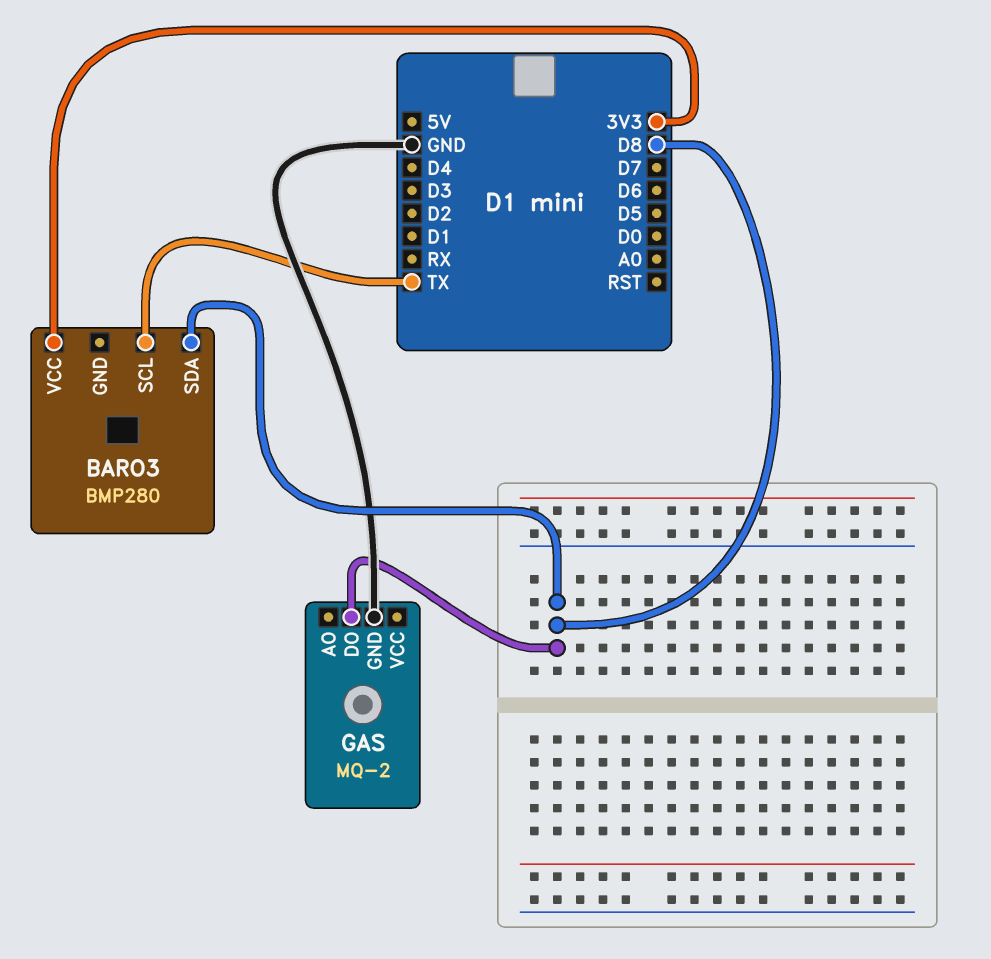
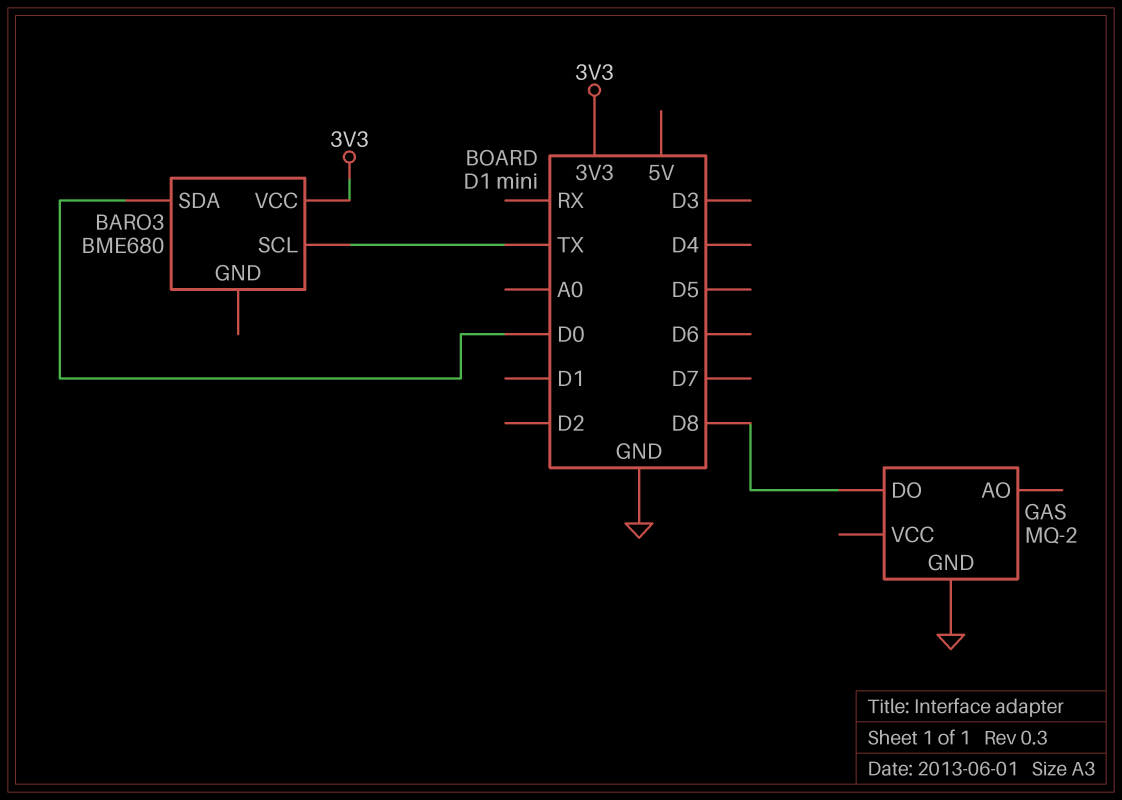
BARO3: BMP280 -> BME680
BARO3 pin SDA: D8 -> D0

